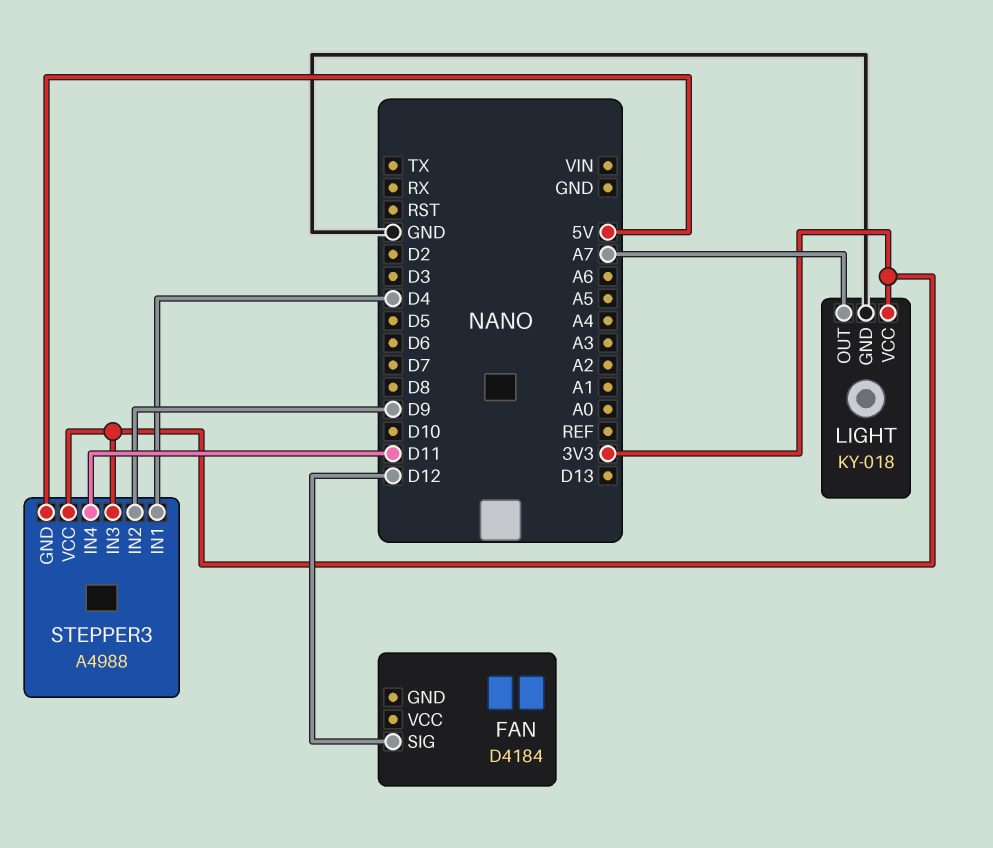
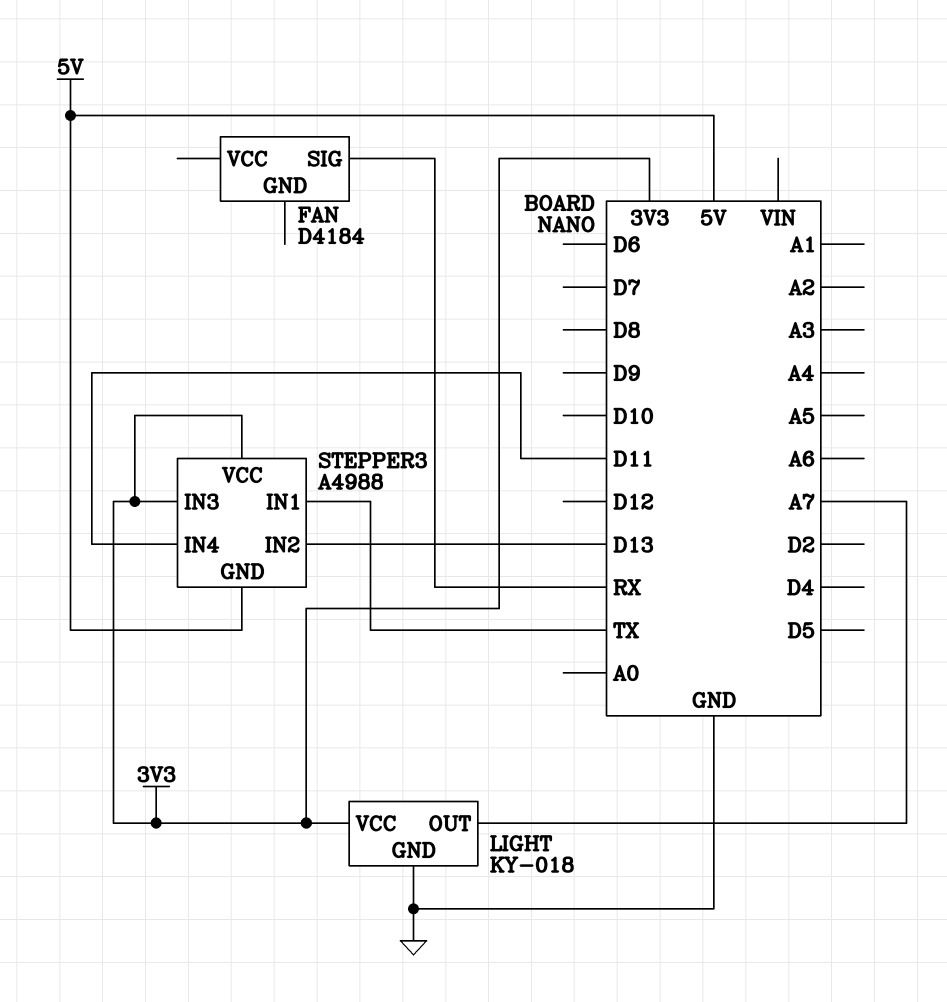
FAN pin SIG: D12 -> RX
STEPPER3 pin IN1: D4 -> TX
STEPPER3 pin IN2: D9 -> D13

